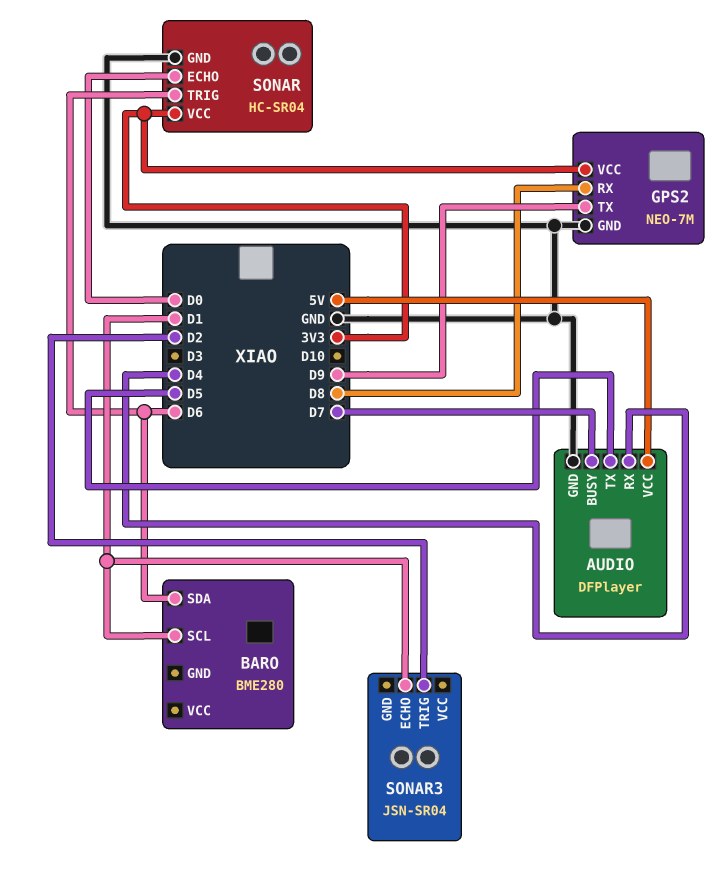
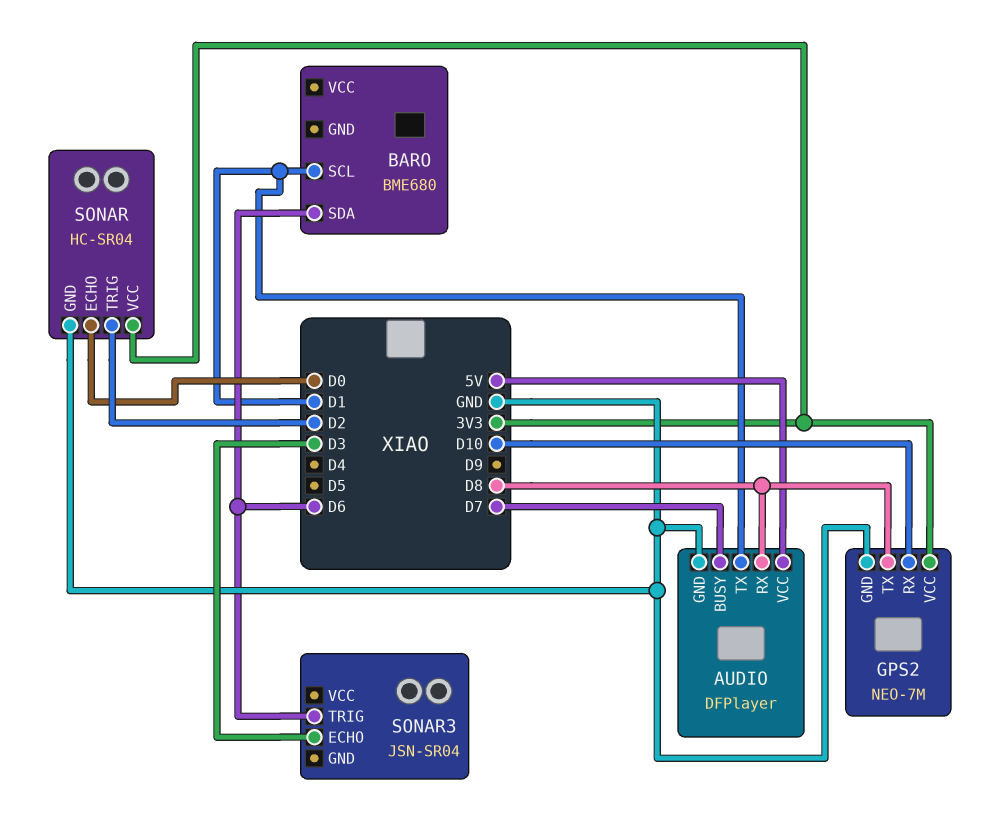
AUDIO pin RX: D4 -> D8
AUDIO pin TX: D5 -> D1
BARO: BME280 -> BME680
GPS2 pin RX: D8 -> D10
GPS2 pin TX: D9 -> D8
SONAR pin TRIG: D6 -> D2
SONAR3 pin ECHO: D1 -> D3
SONAR3 pin TRIG: D2 -> D6

